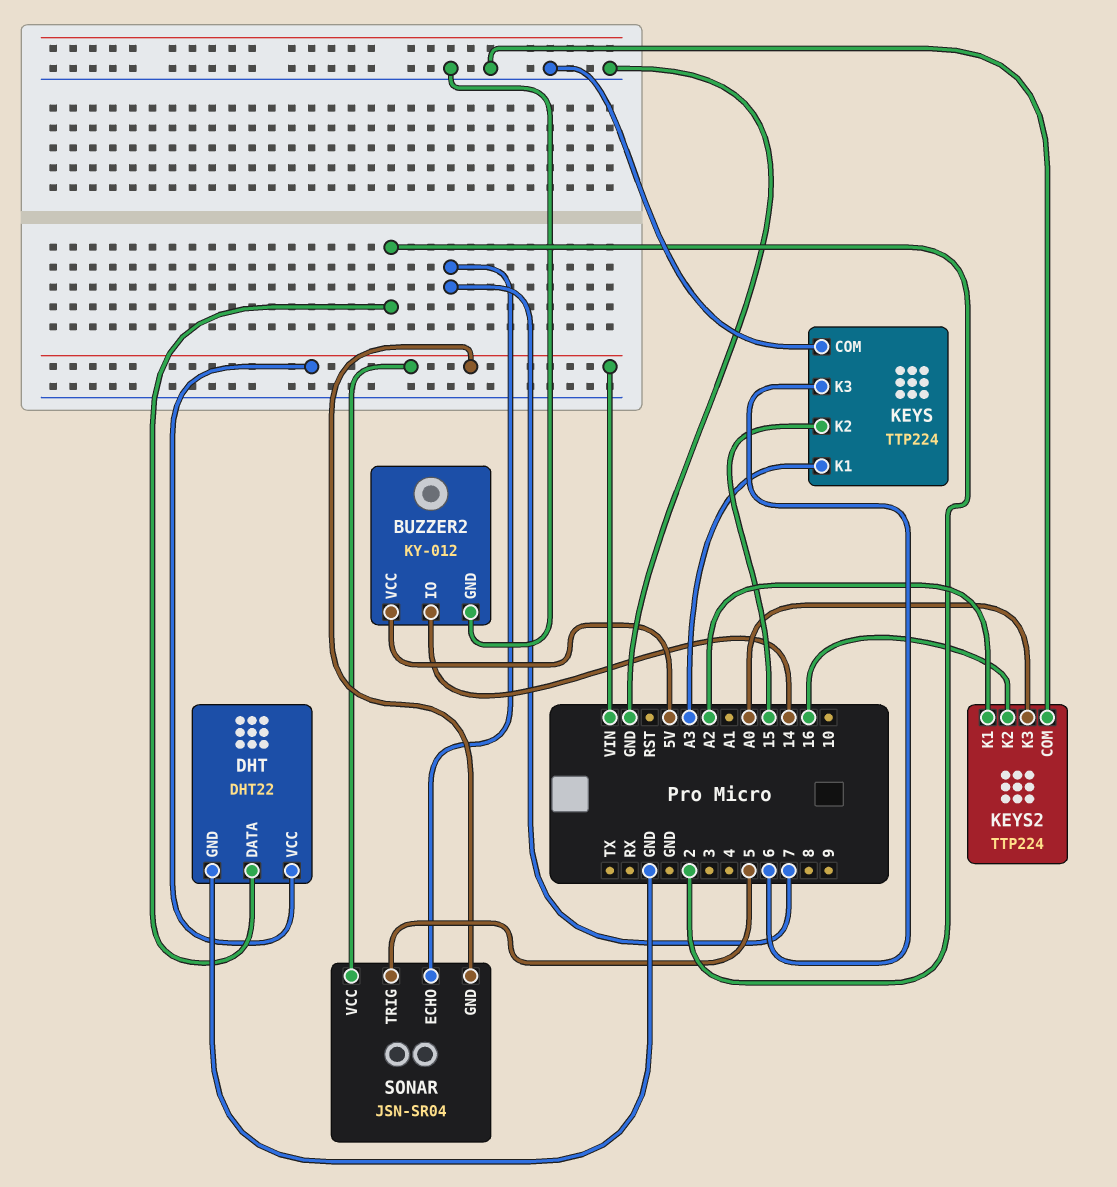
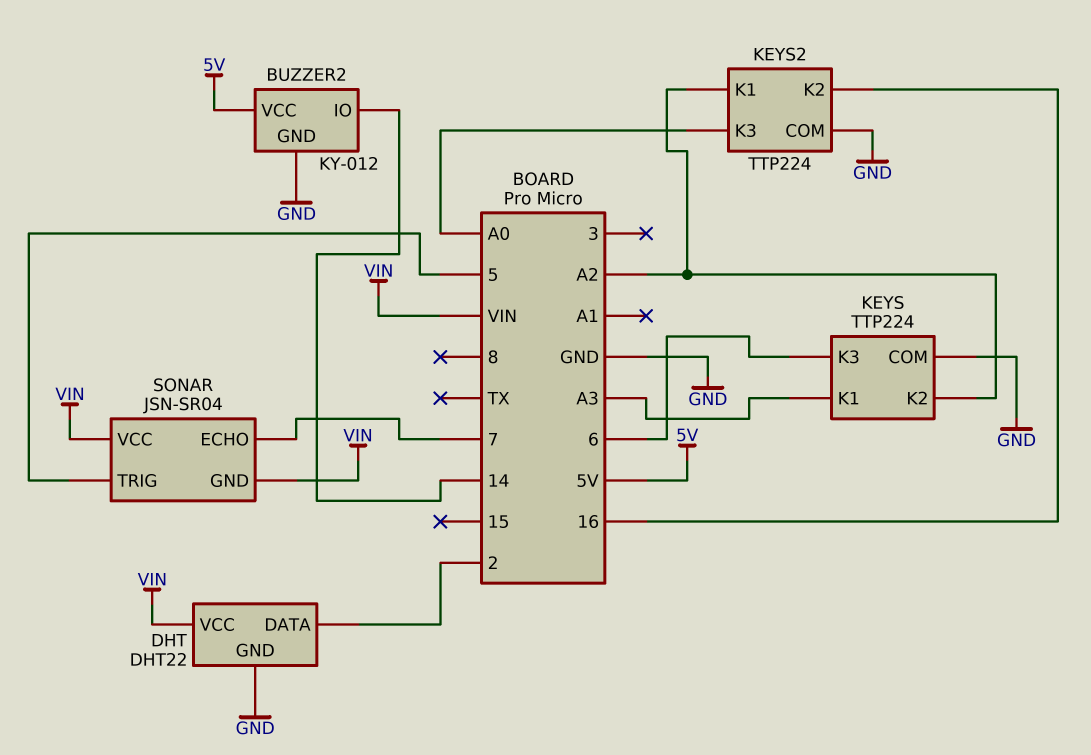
KEYS pin K2: 15 -> A2

